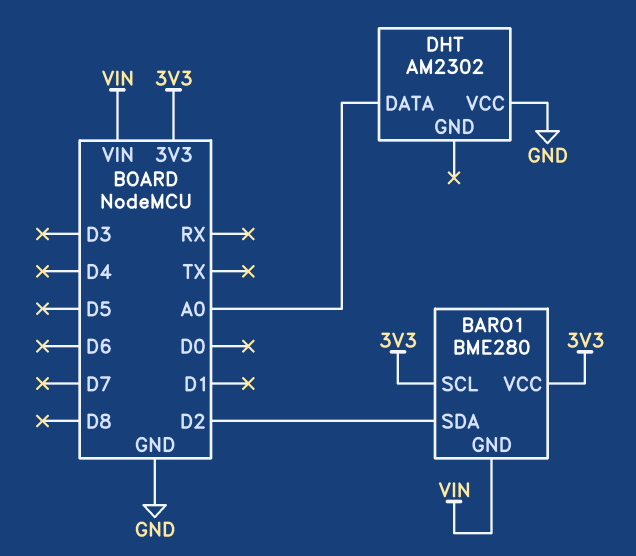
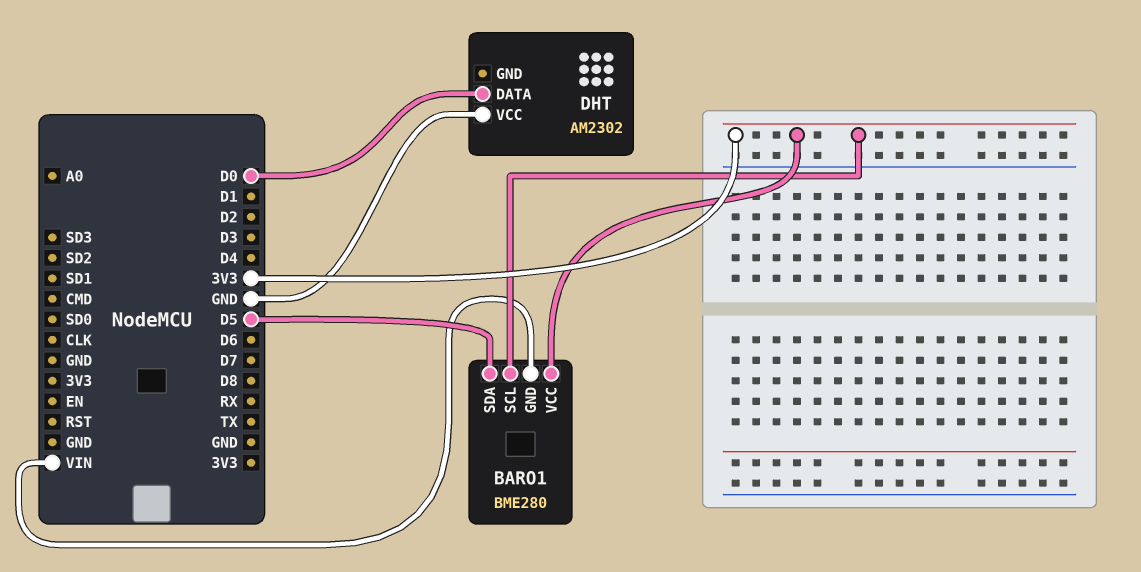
BARO1 pin SDA: D2 -> D5
DHT pin DATA: A0 -> D0

